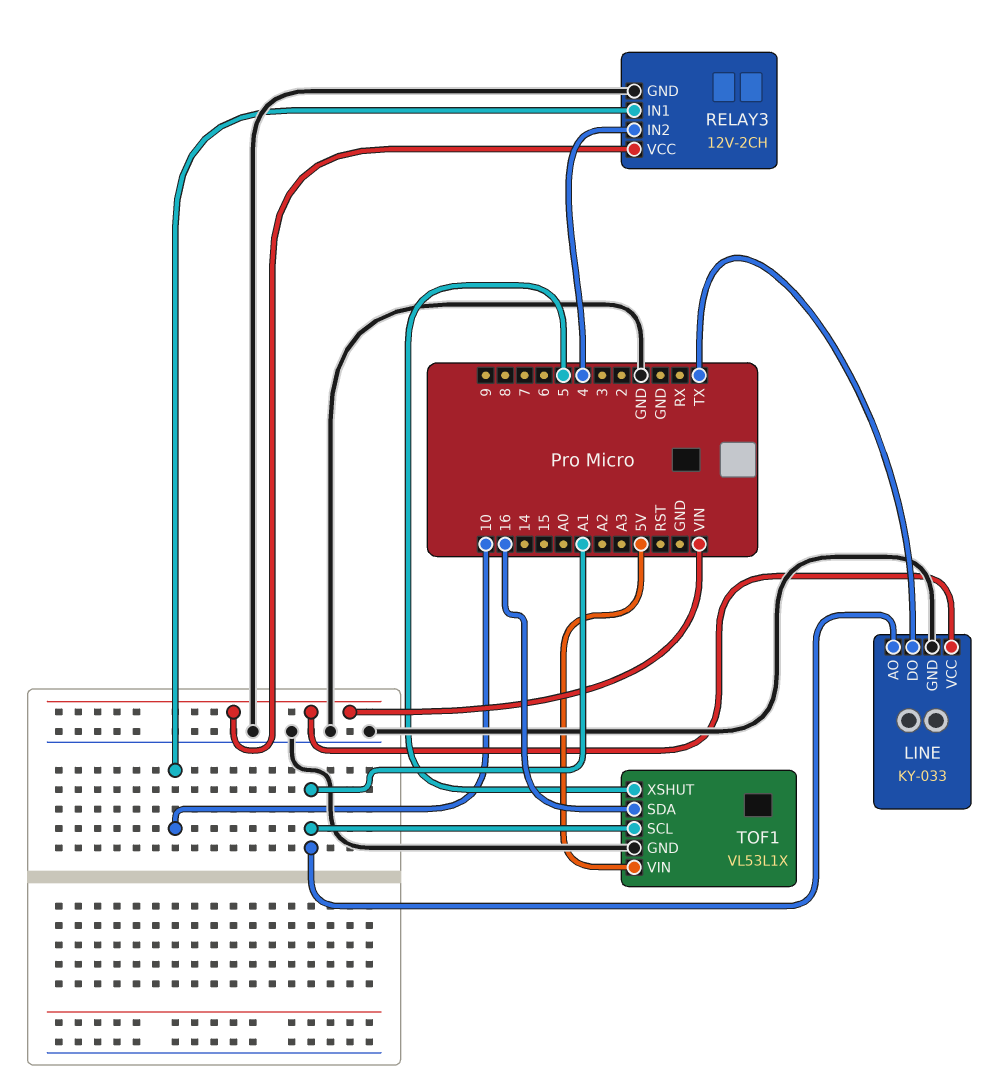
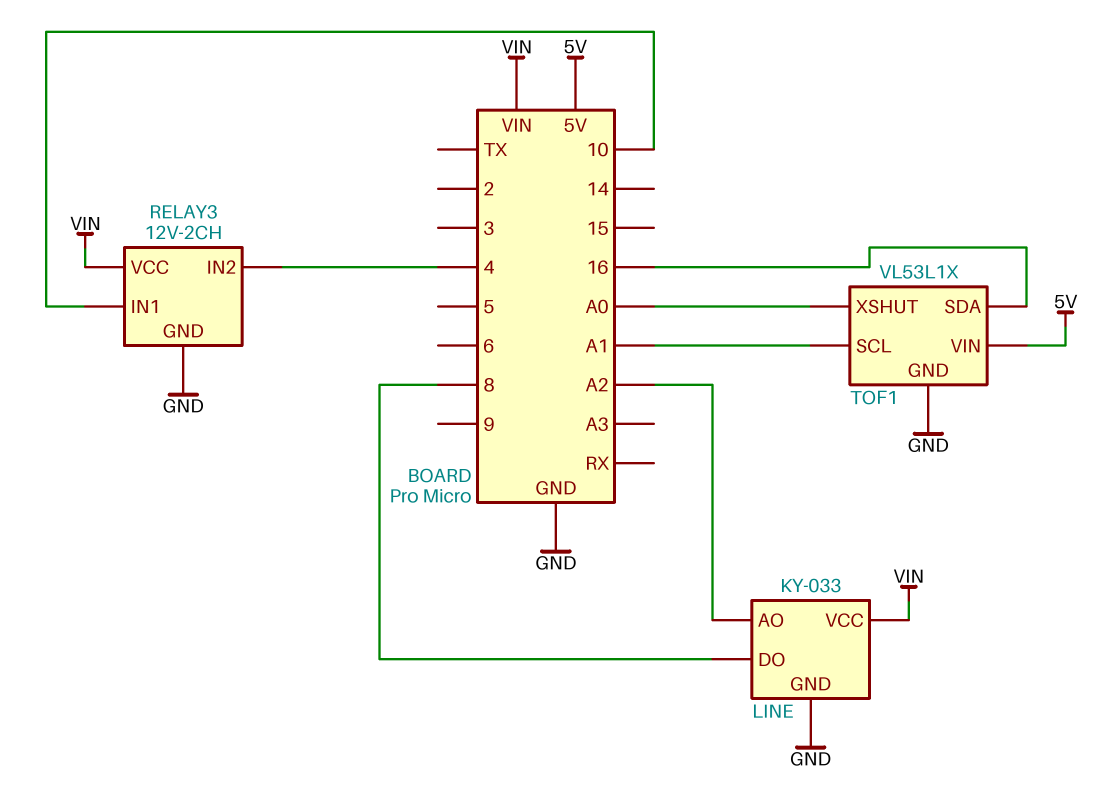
LINE pin AO: A1 -> A2
LINE pin DO: TX -> 8
TOF1 pin XSHUT: 5 -> A0

